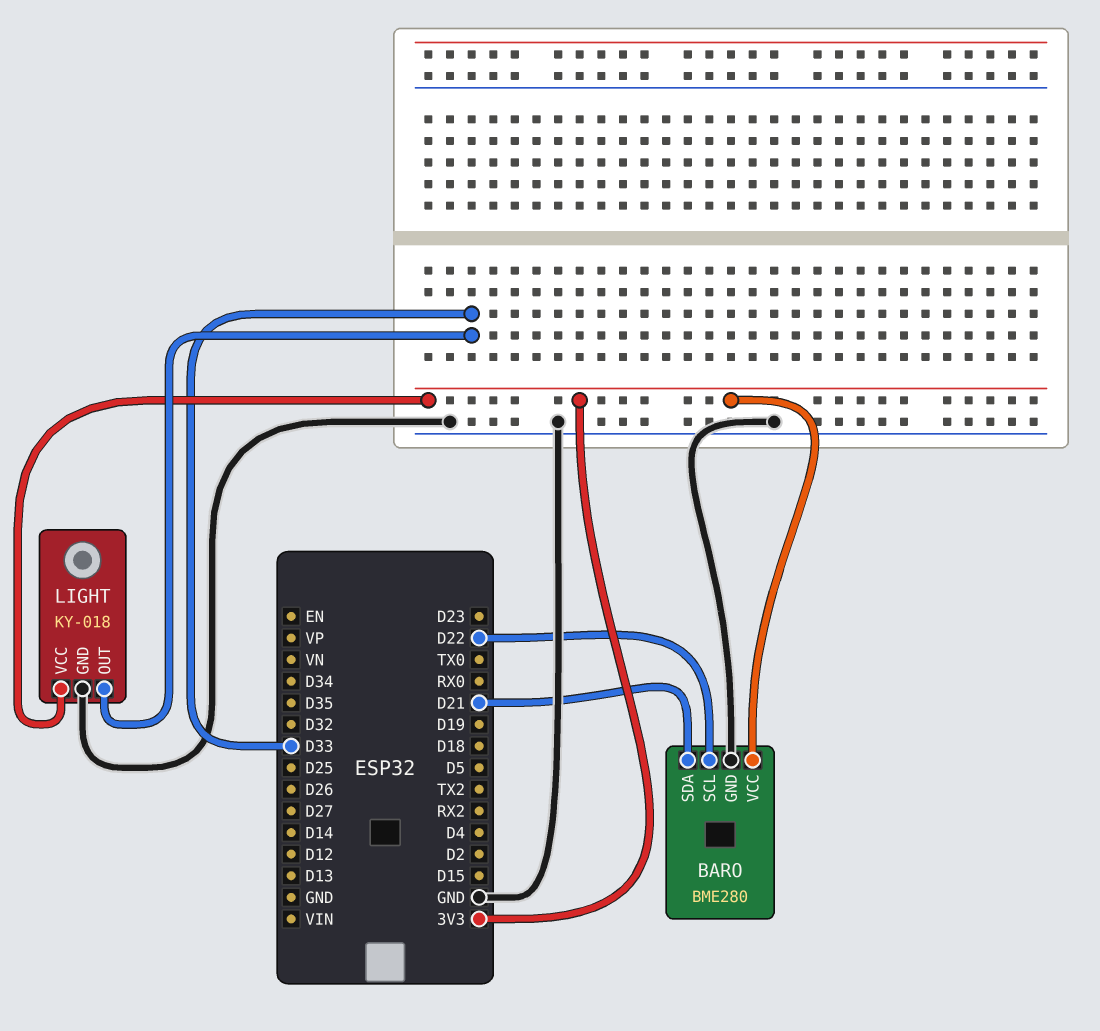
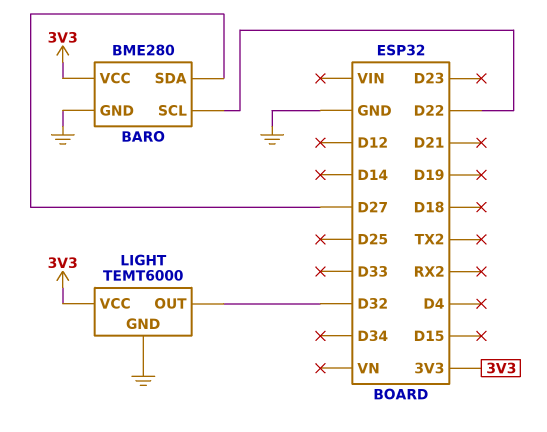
BARO pin SDA: D21 -> D27
LIGHT: KY-018 -> TEMT6000
LIGHT pin OUT: D33 -> D32

